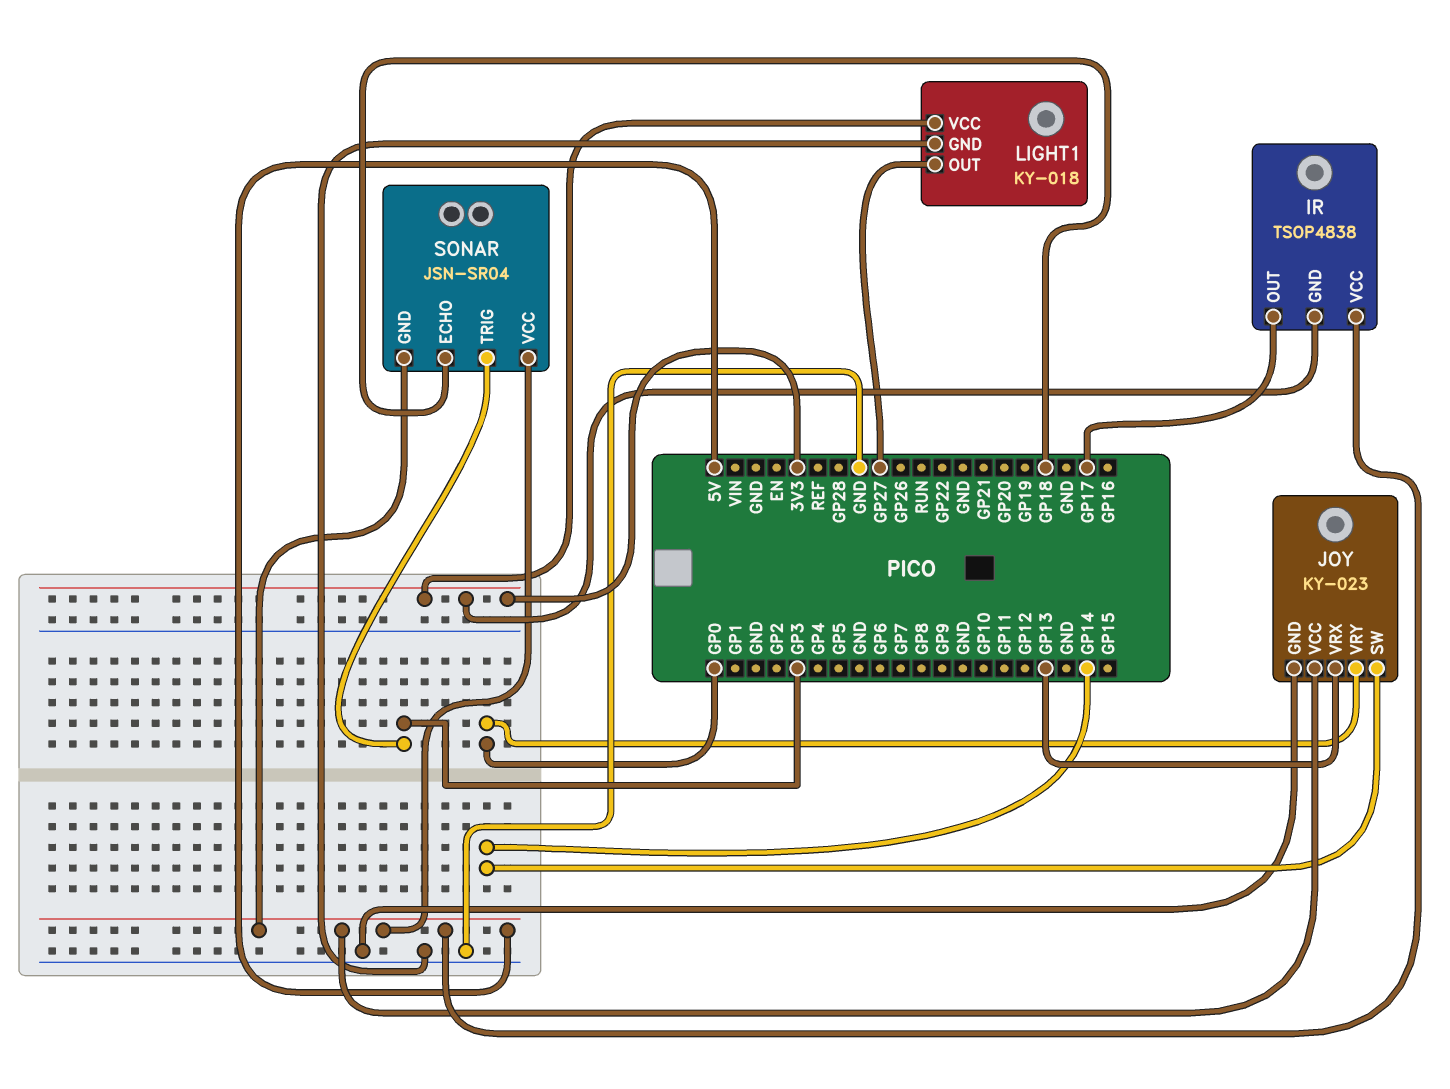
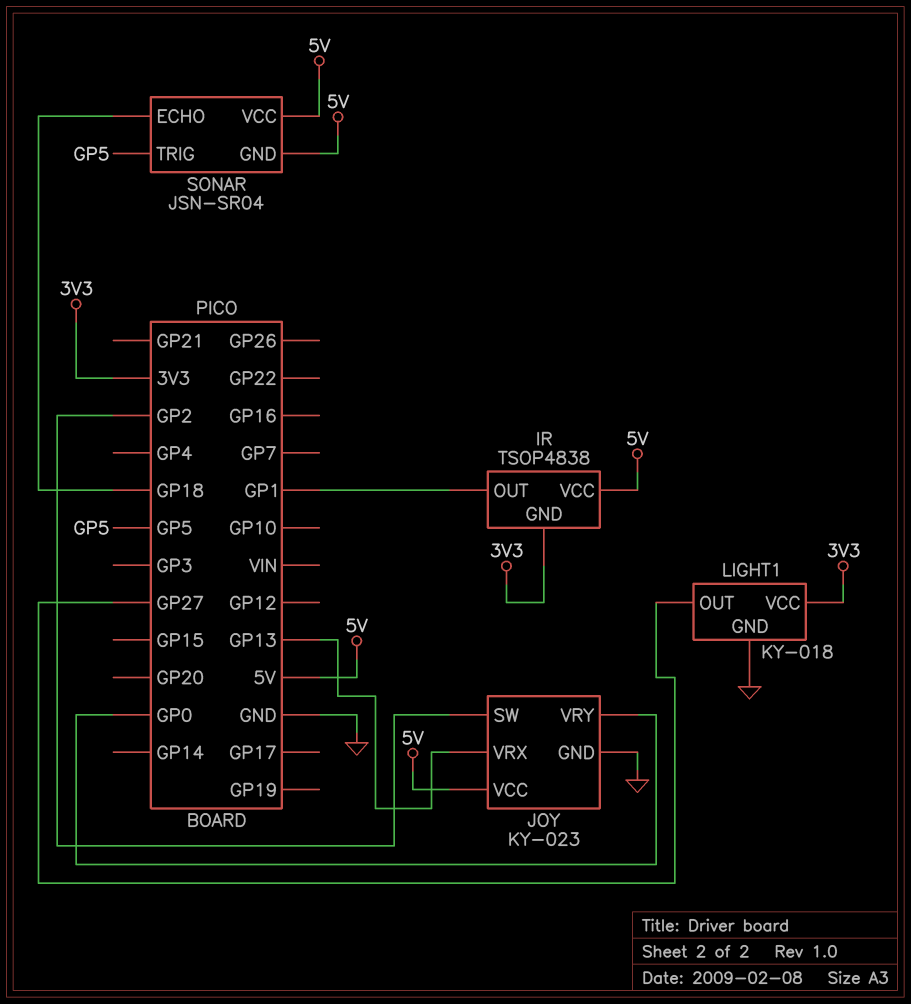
IR pin OUT: GP17 -> GP1
JOY pin SW: GP14 -> GP2
SONAR pin TRIG: GP3 -> GP5

